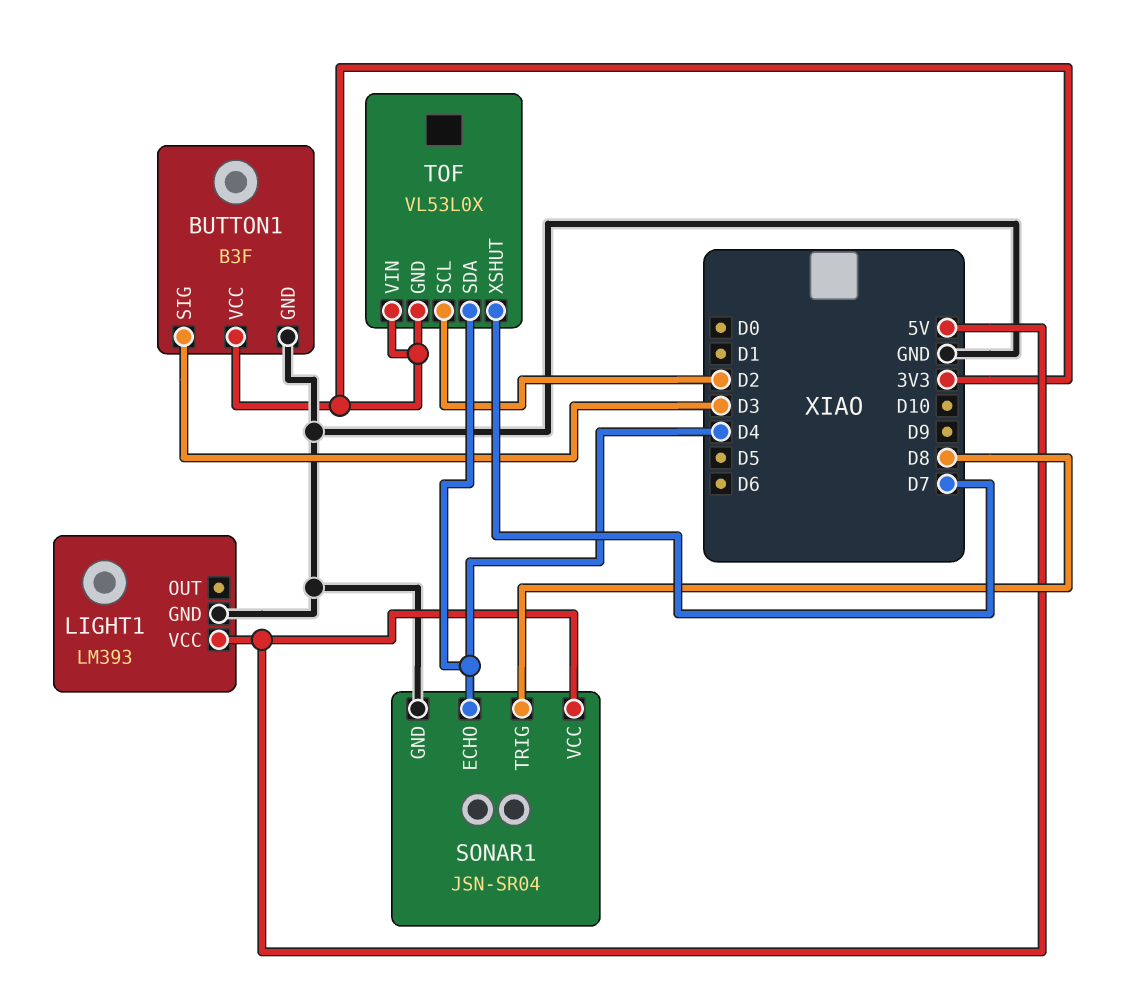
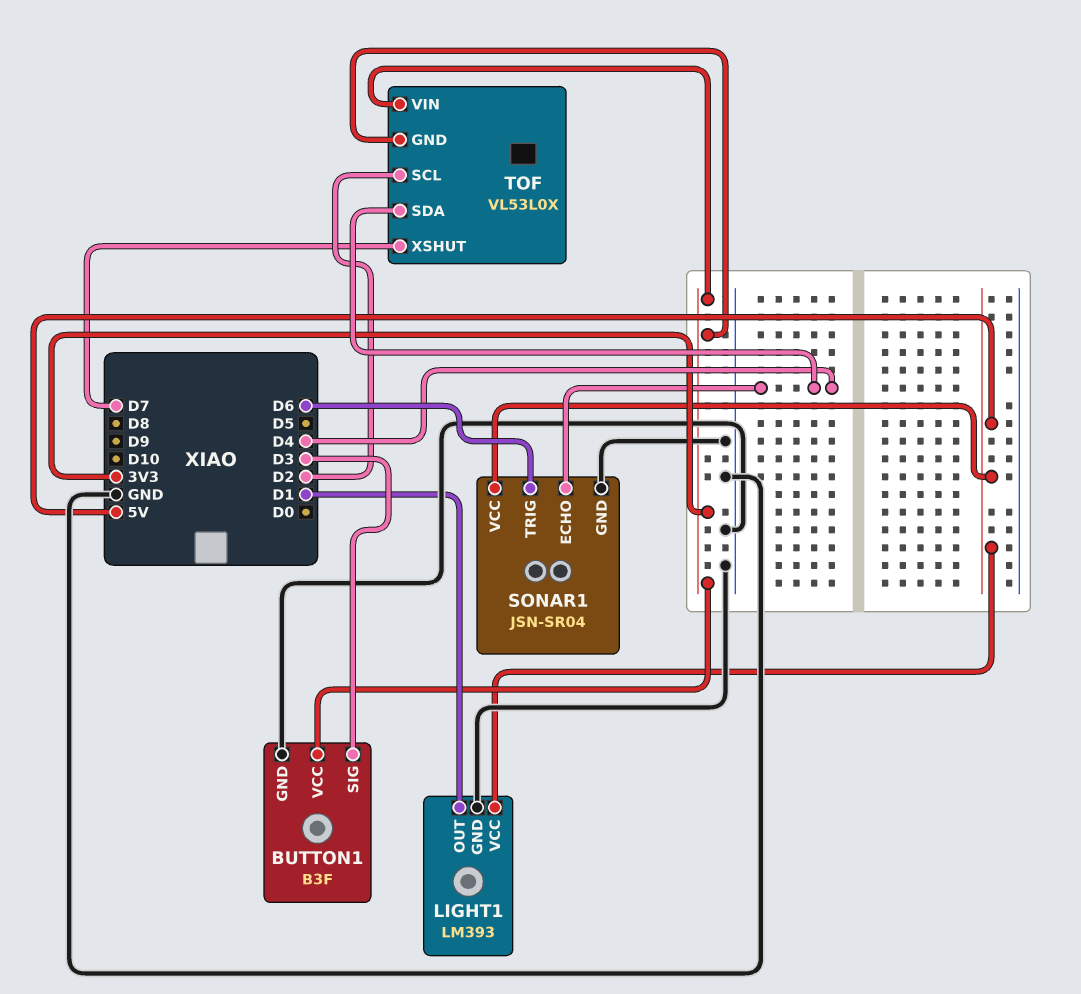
LIGHT1 pin OUT: none -> D1
SONAR1 pin TRIG: D8 -> D6

